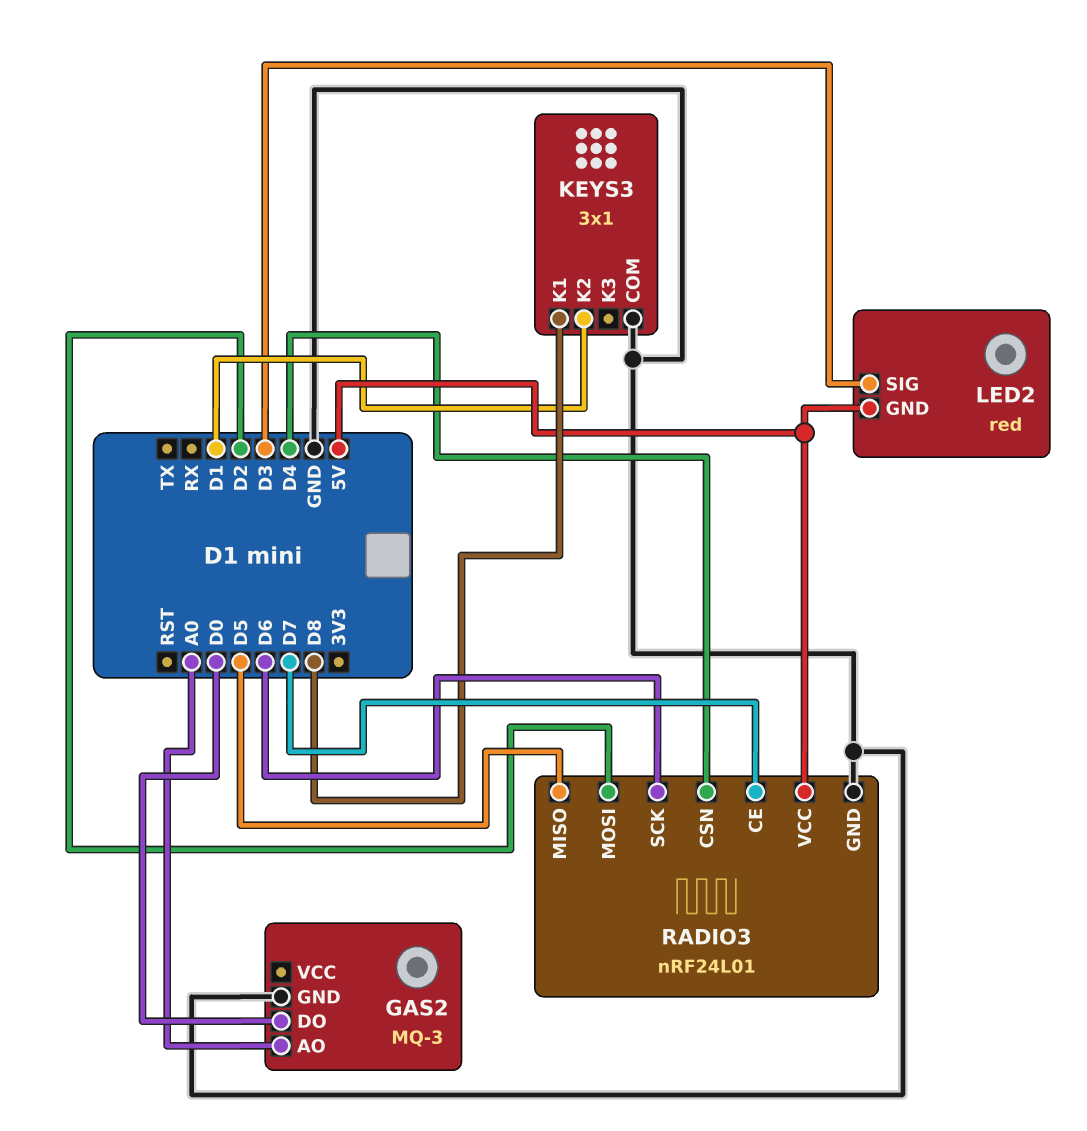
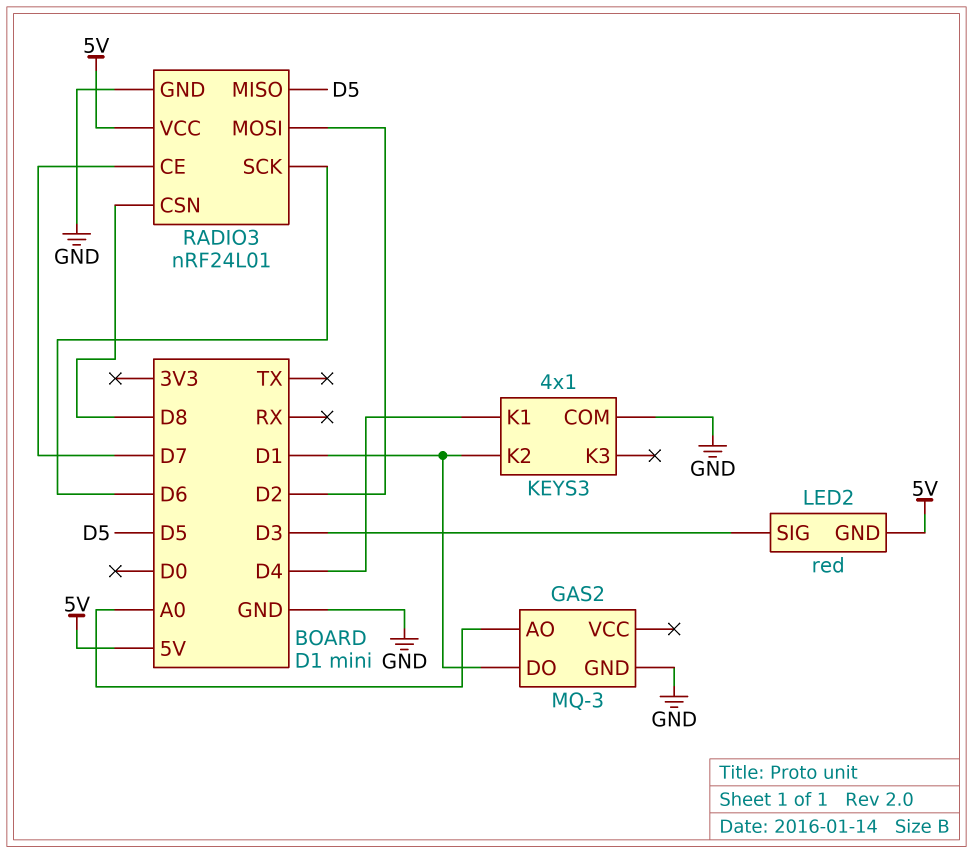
GAS2 pin DO: D0 -> D1
KEYS3: 3x1 -> 4x1
KEYS3 pin K1: D8 -> D4
RADIO3 pin CSN: D4 -> D8

